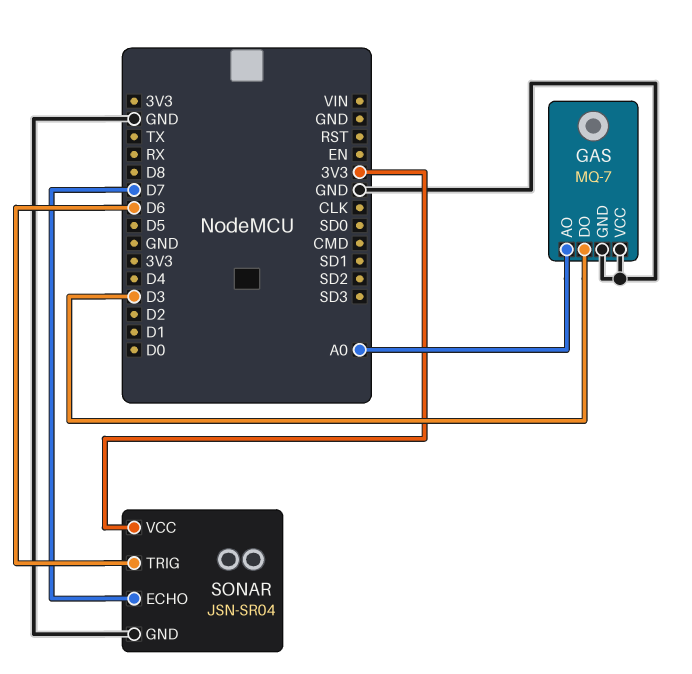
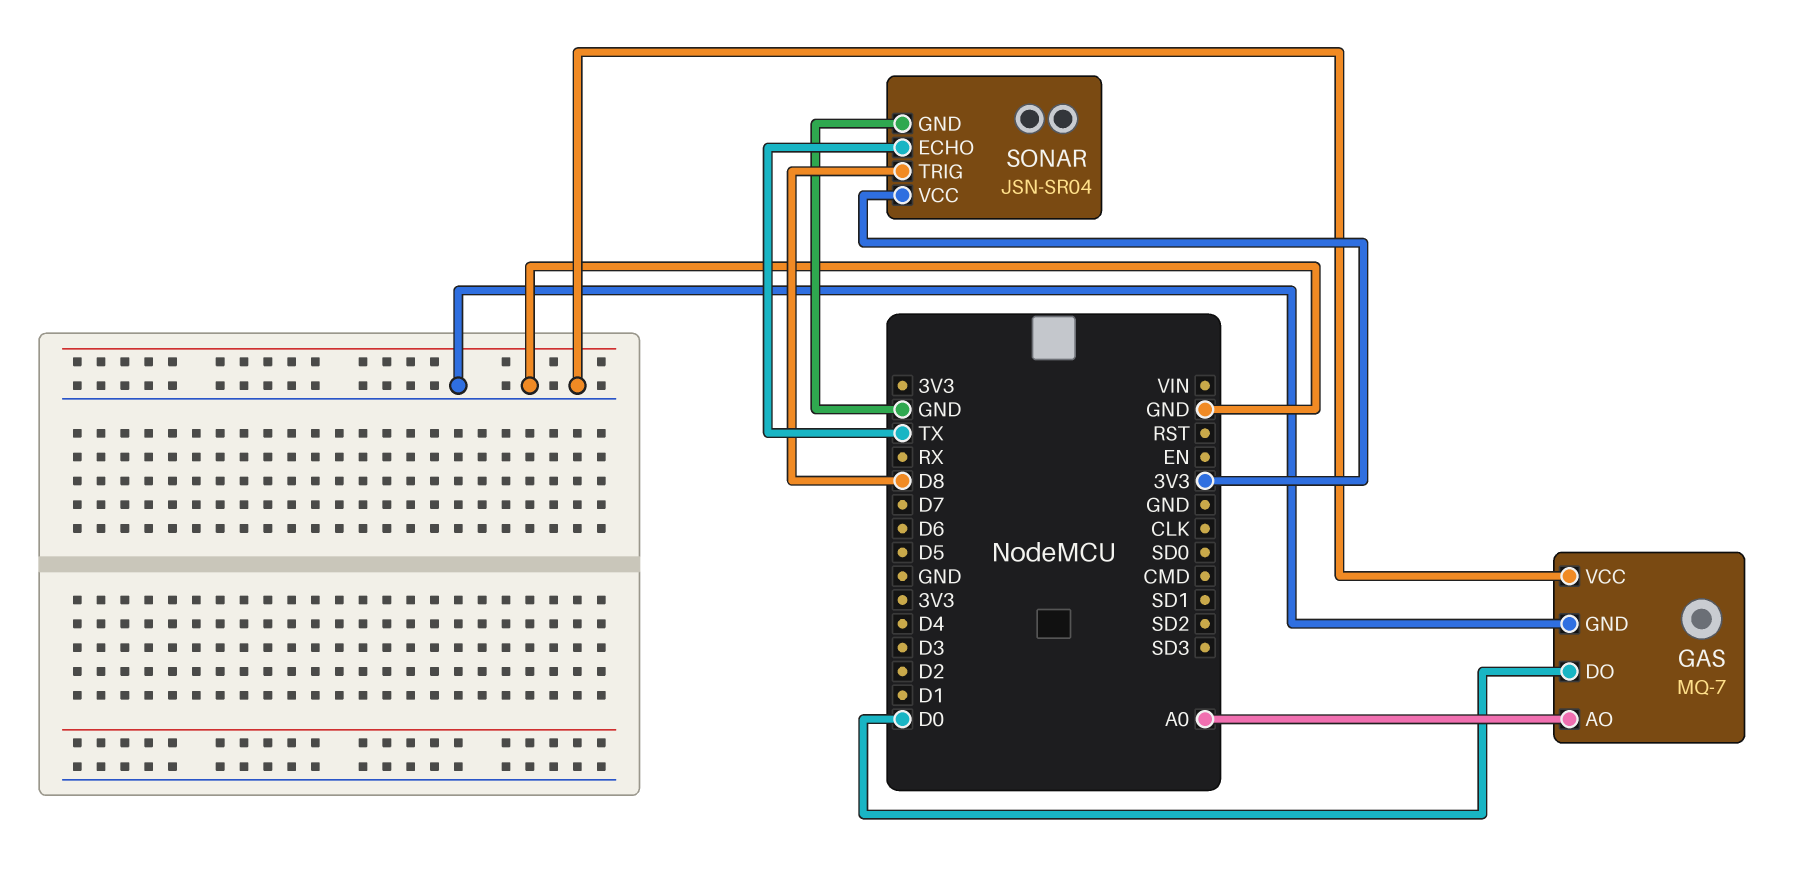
GAS pin DO: D3 -> D0
SONAR pin ECHO: D7 -> TX
SONAR pin TRIG: D6 -> D8

